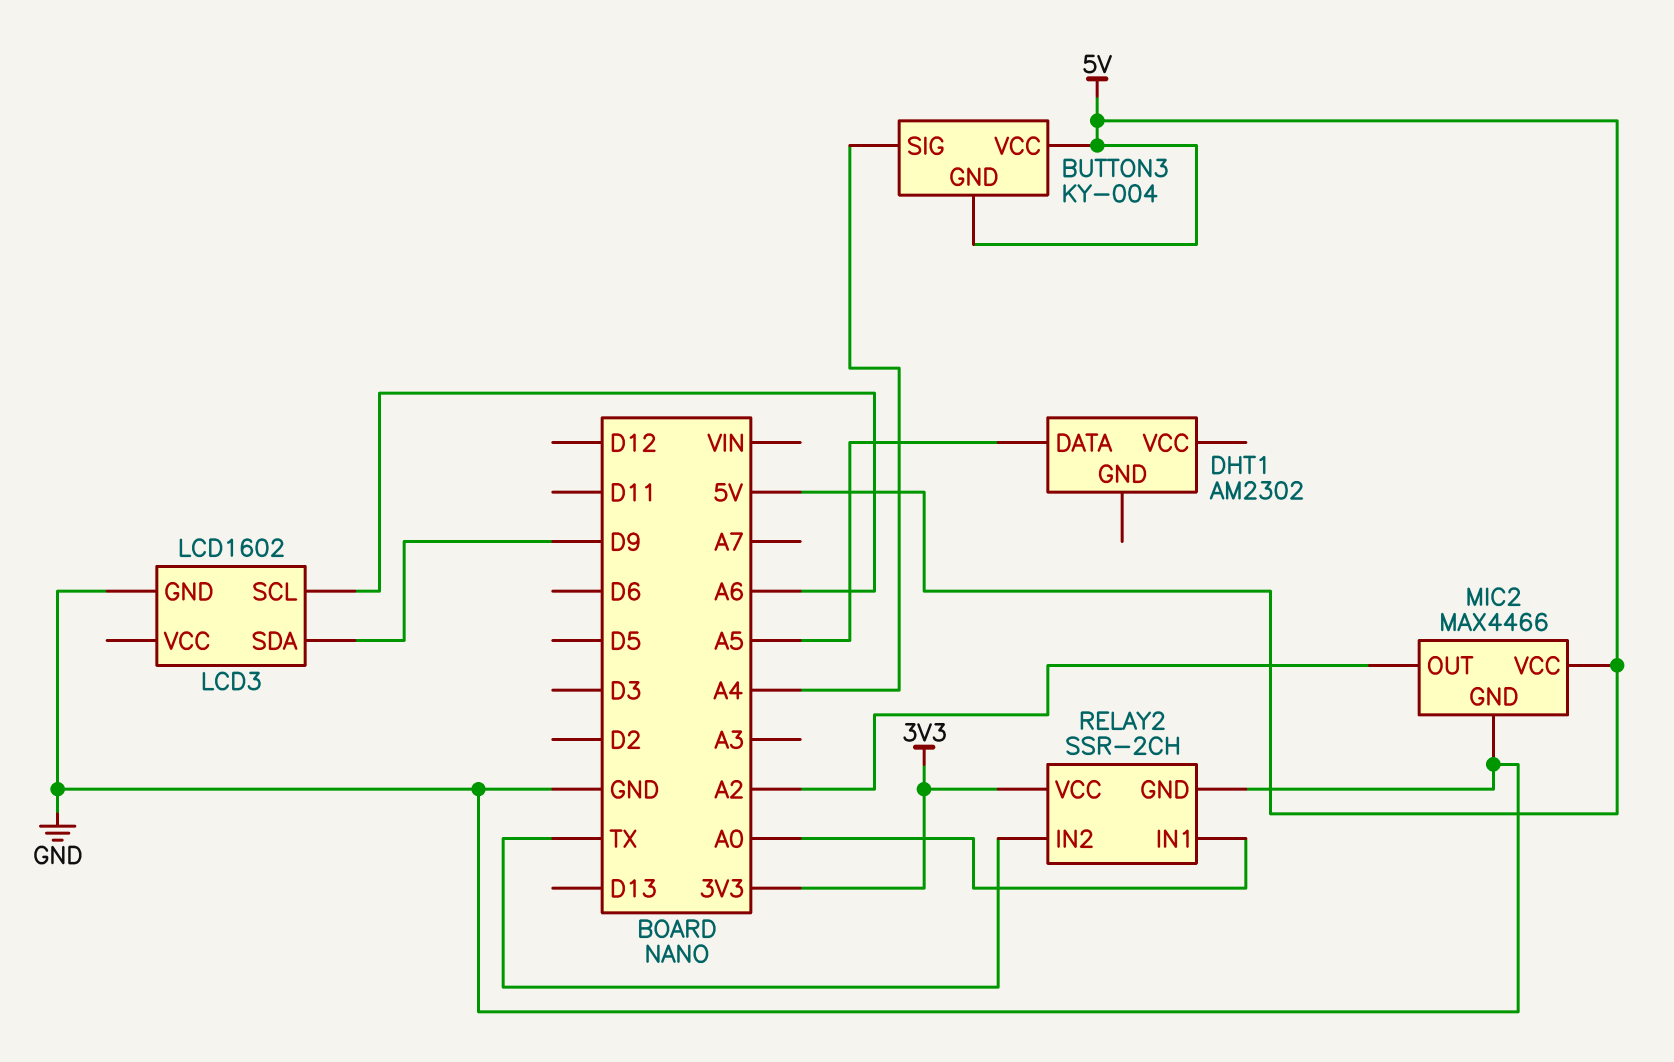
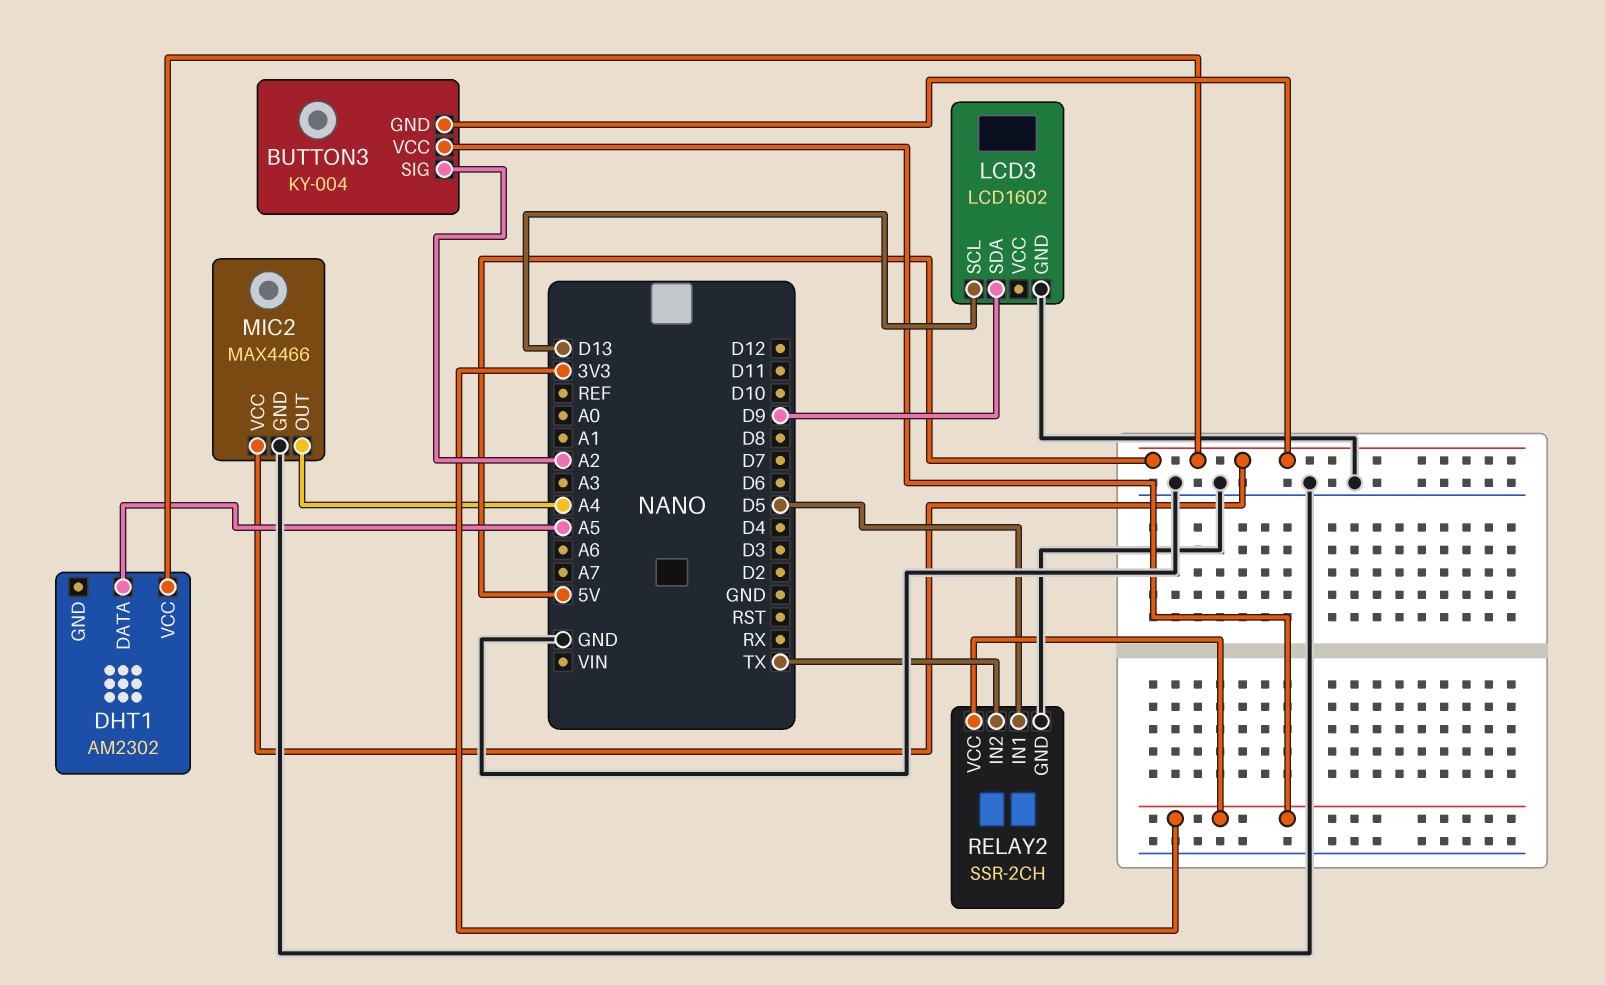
BUTTON3 pin SIG: A4 -> A2
BUTTON3 pin VCC: 5V -> 3V3
DHT1 pin VCC: none -> 5V
LCD3 pin SCL: A6 -> D13
MIC2 pin OUT: A2 -> A4
RELAY2 pin IN1: A0 -> D5

